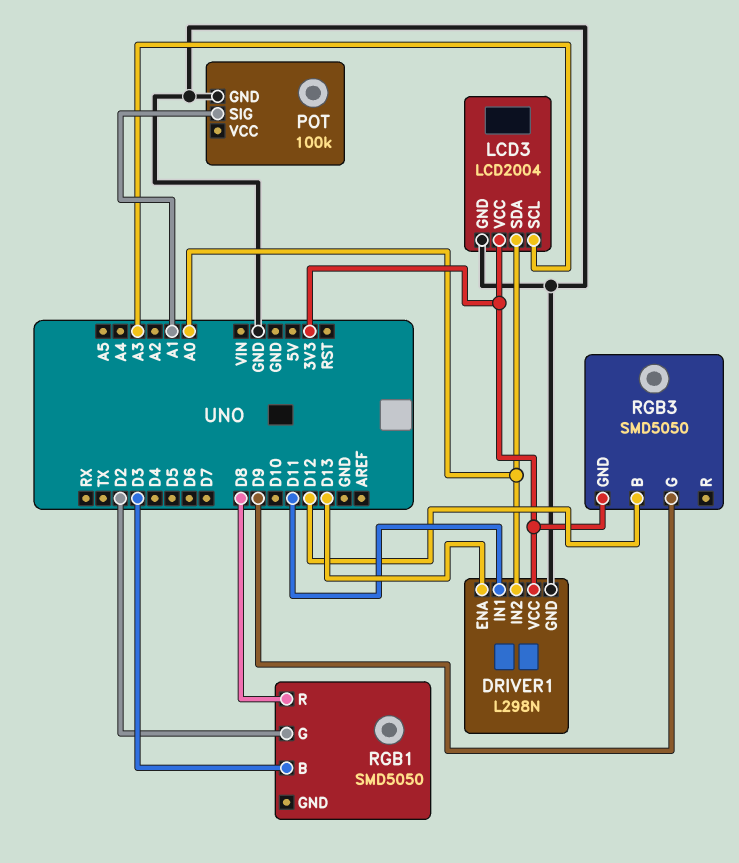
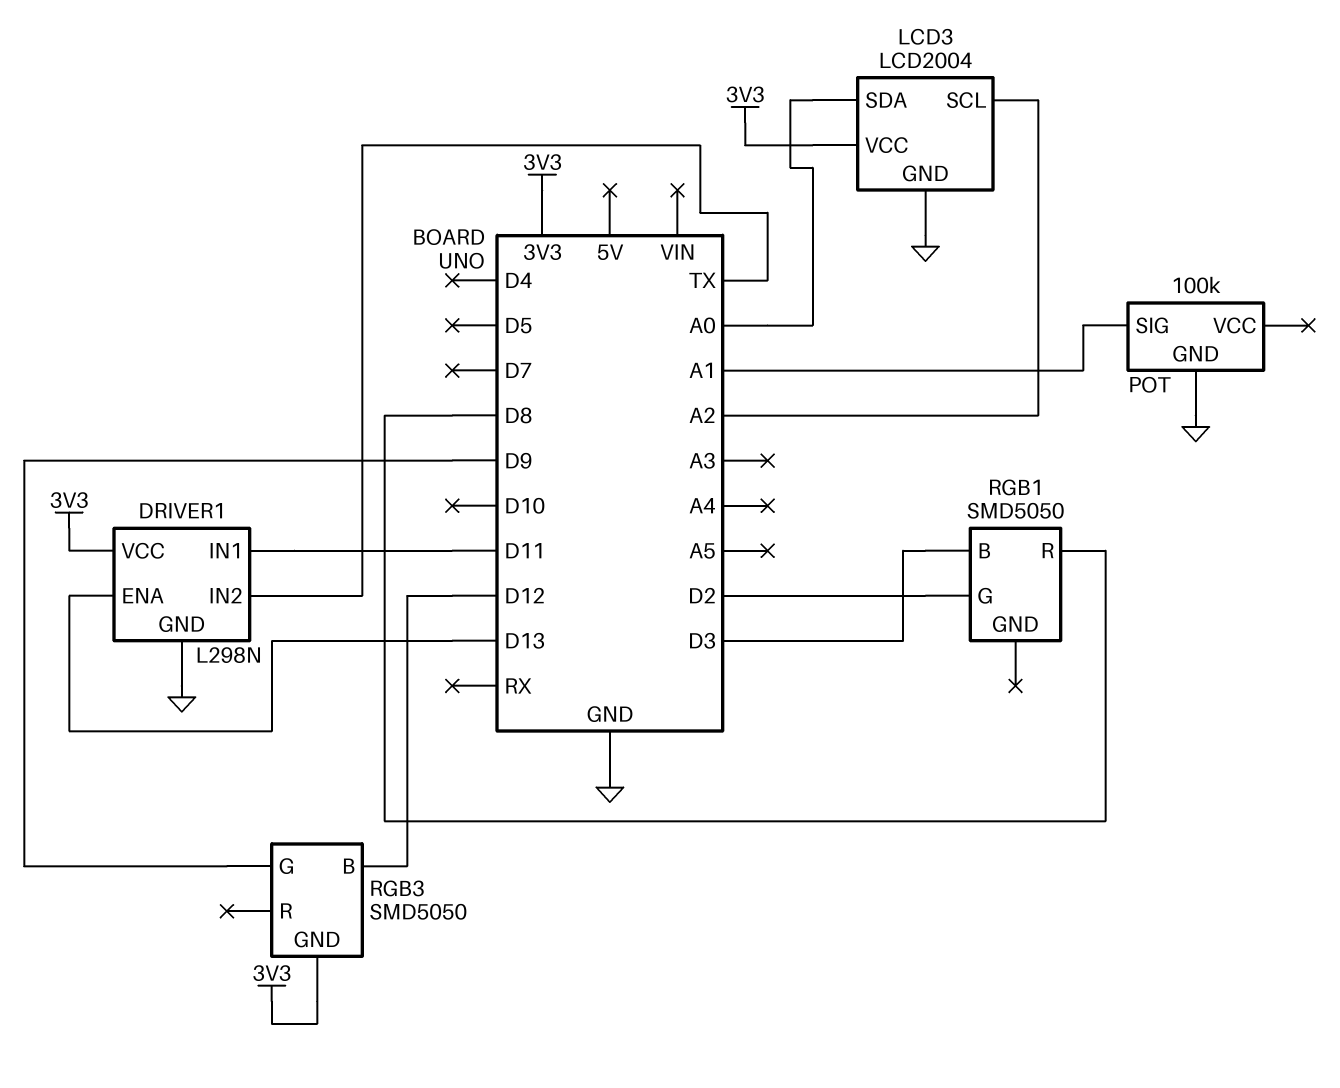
DRIVER1 pin IN2: A0 -> TX
LCD3 pin SCL: A3 -> A2

